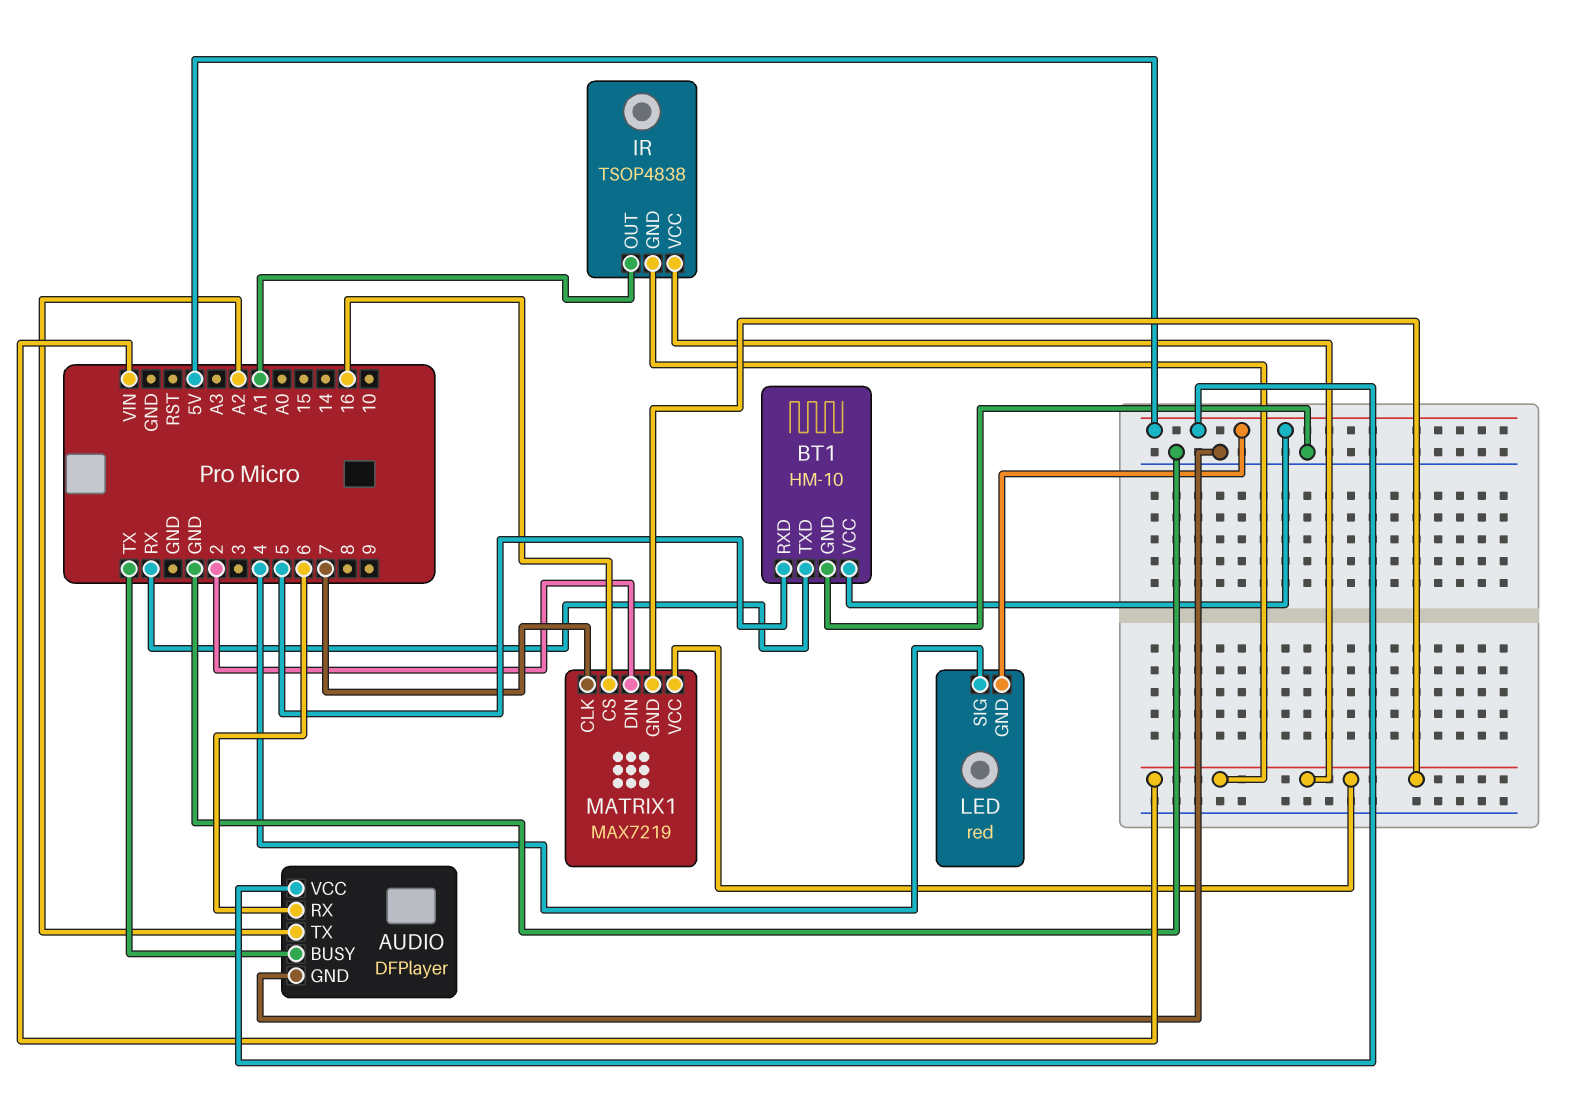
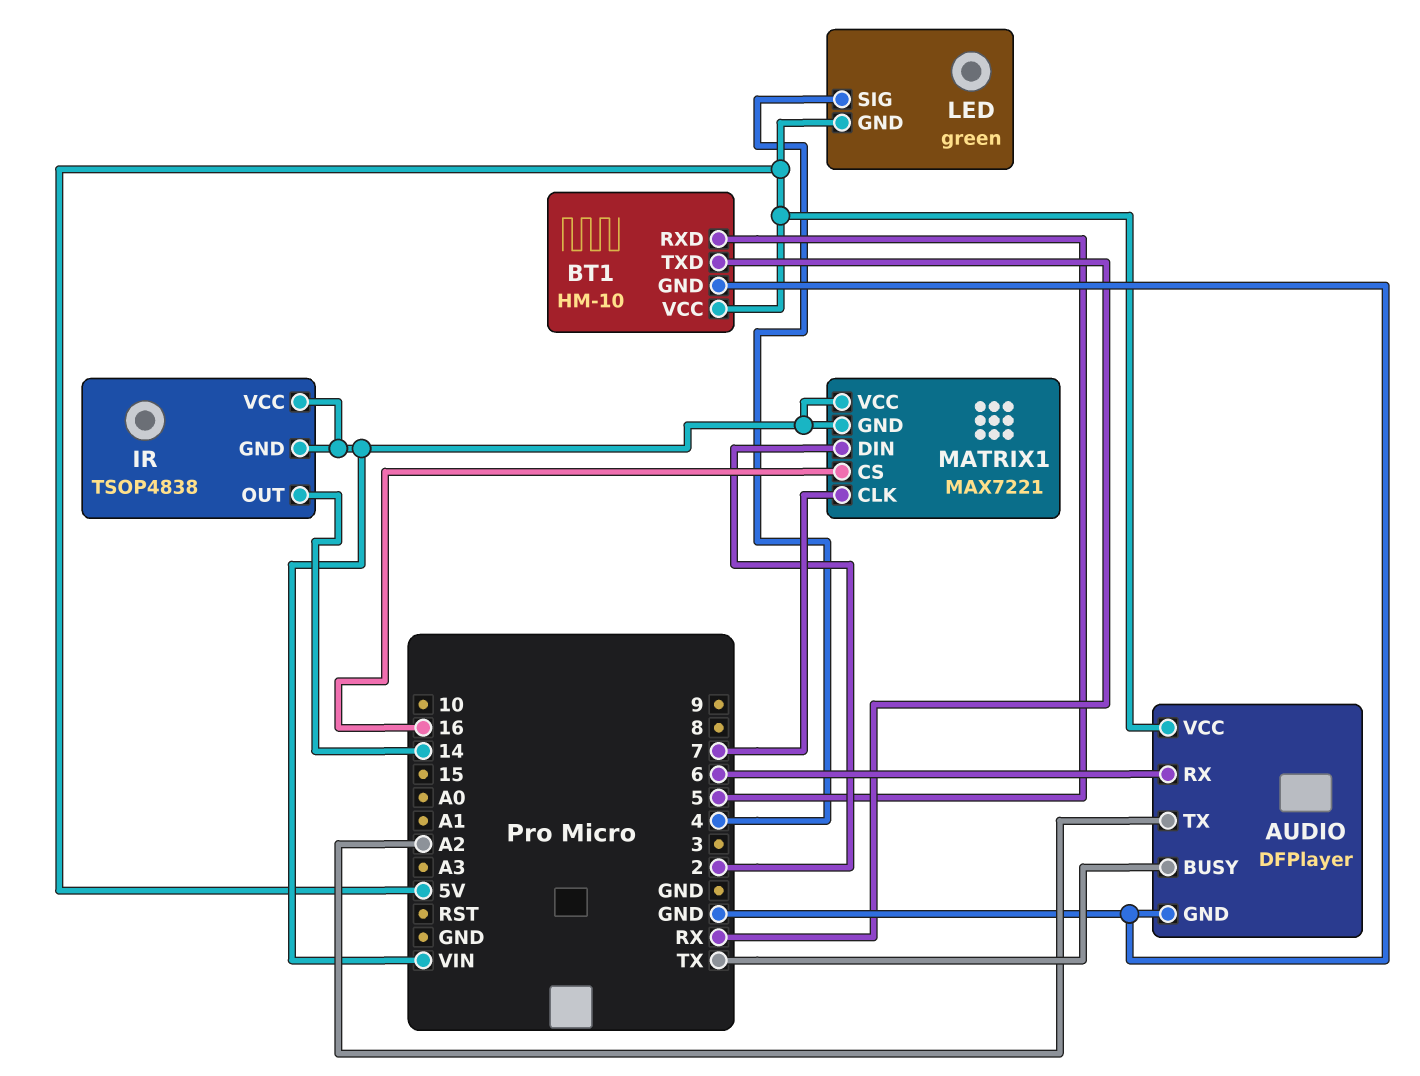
IR pin OUT: A1 -> 14
LED: red -> green
MATRIX1: MAX7219 -> MAX7221

